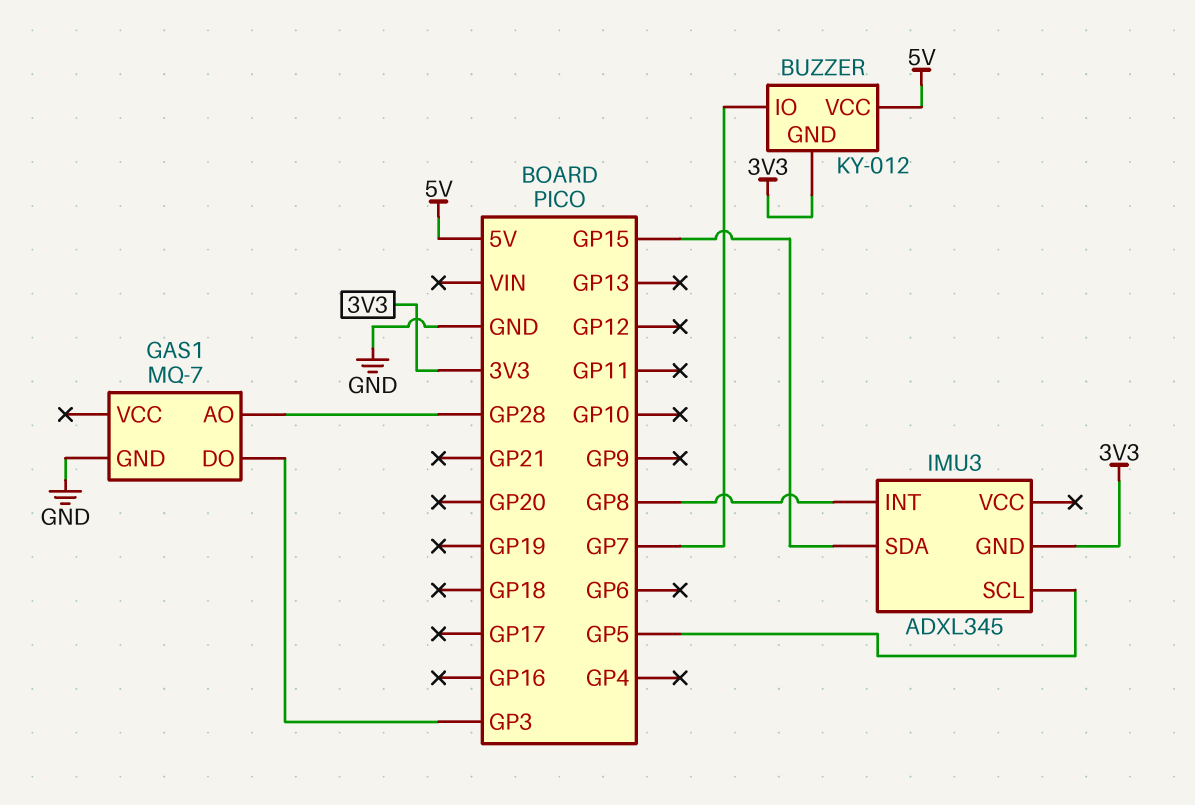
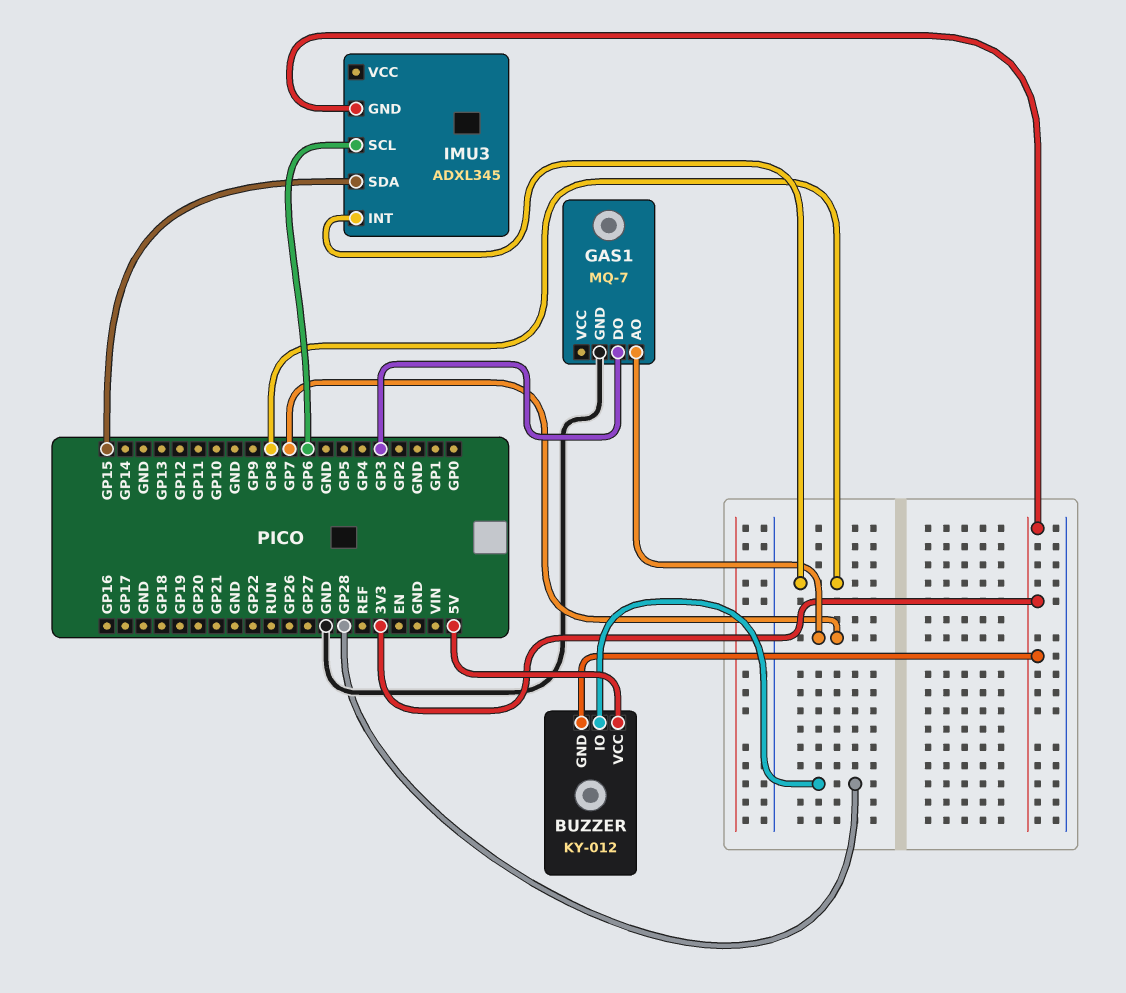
BUZZER pin IO: GP7 -> GP28
GAS1 pin AO: GP28 -> GP7
IMU3 pin SCL: GP5 -> GP6

